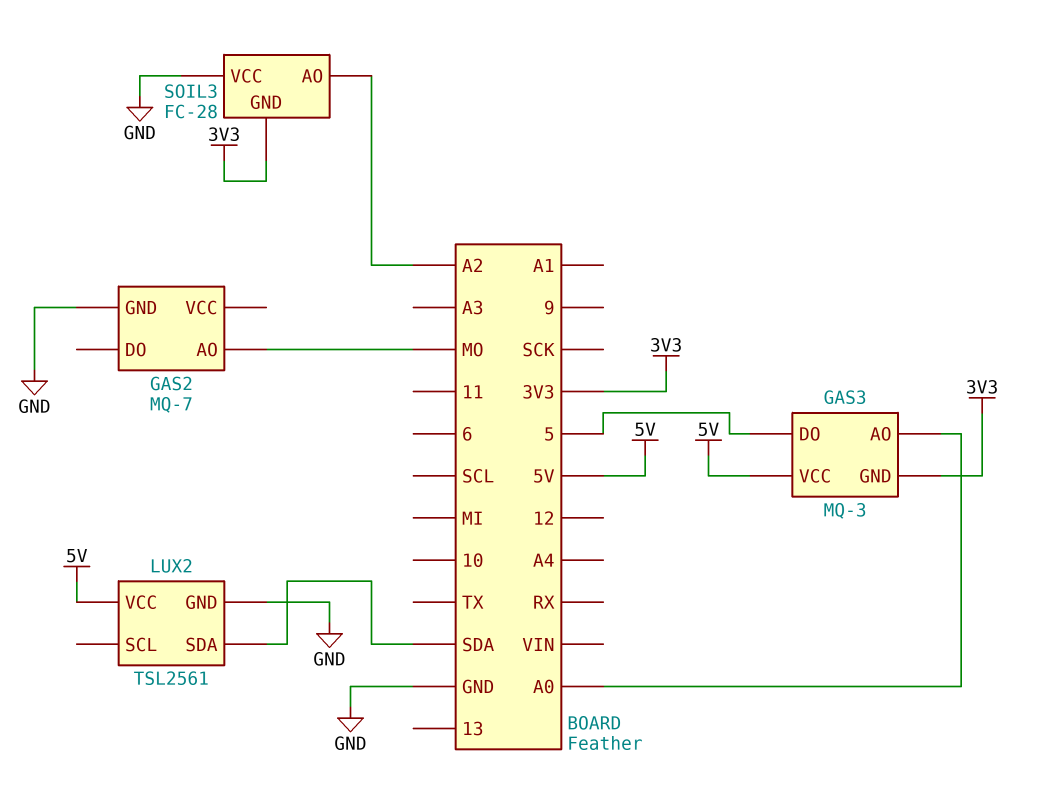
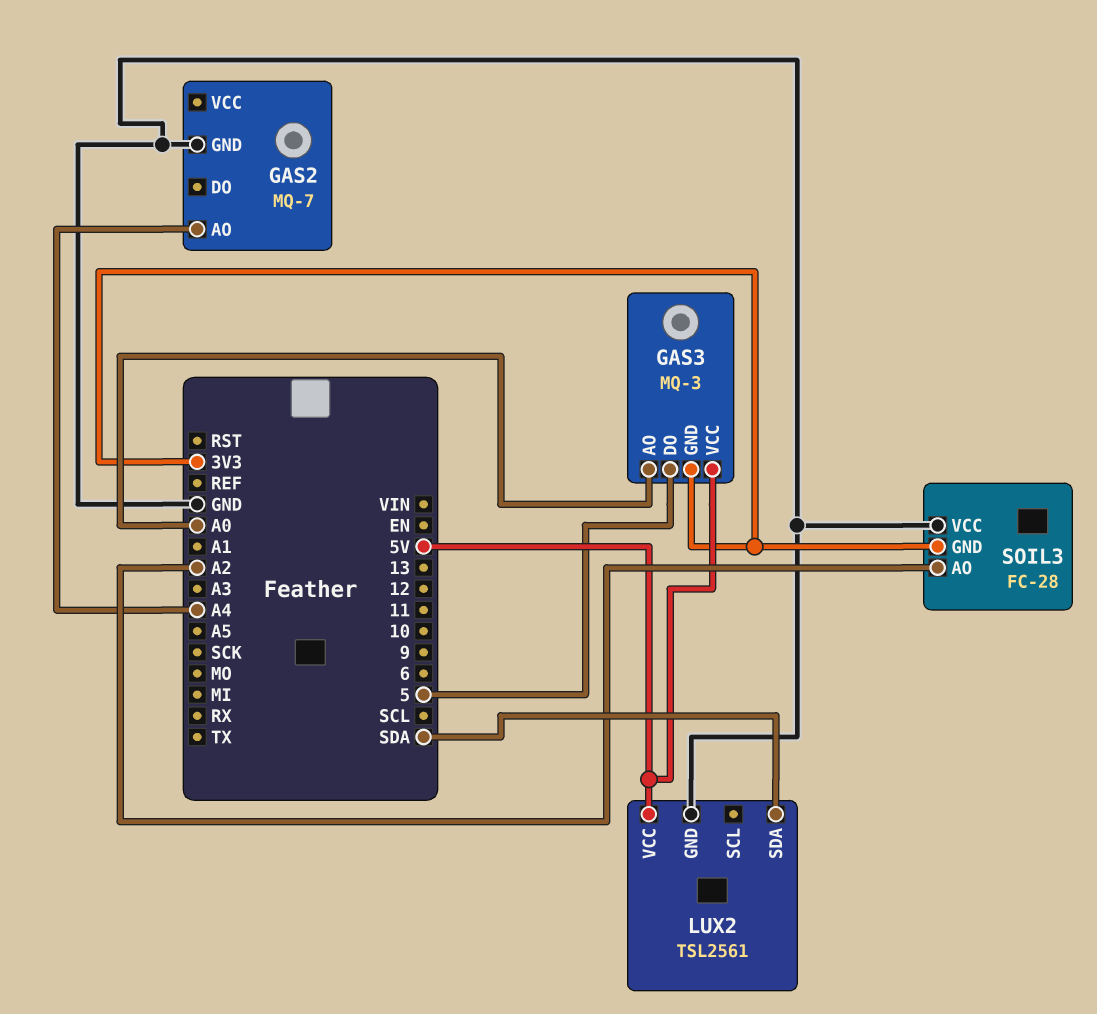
GAS2 pin AO: MO -> A4

